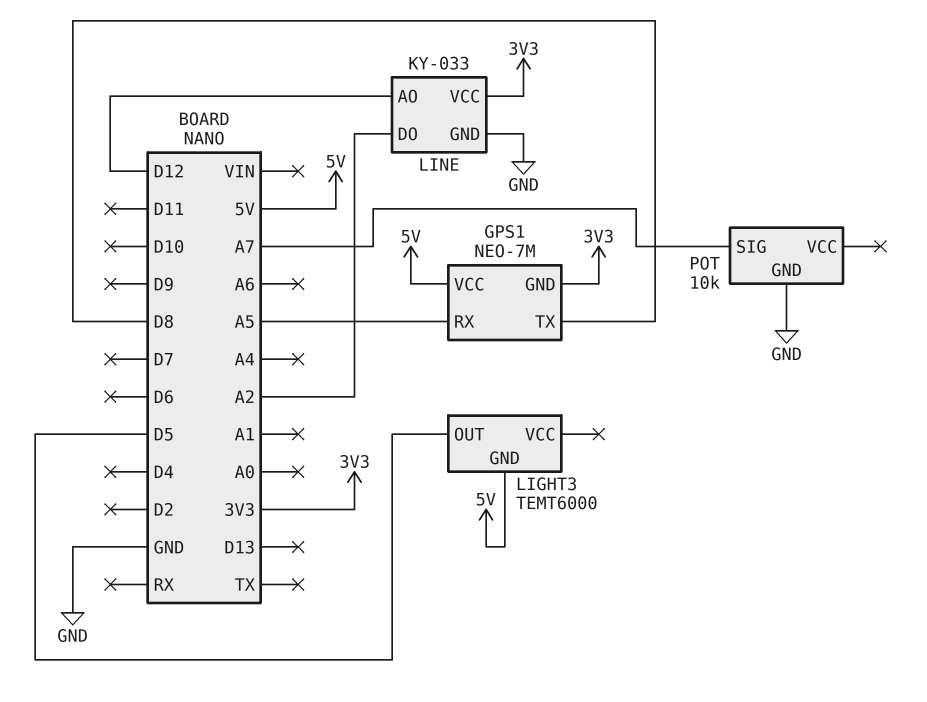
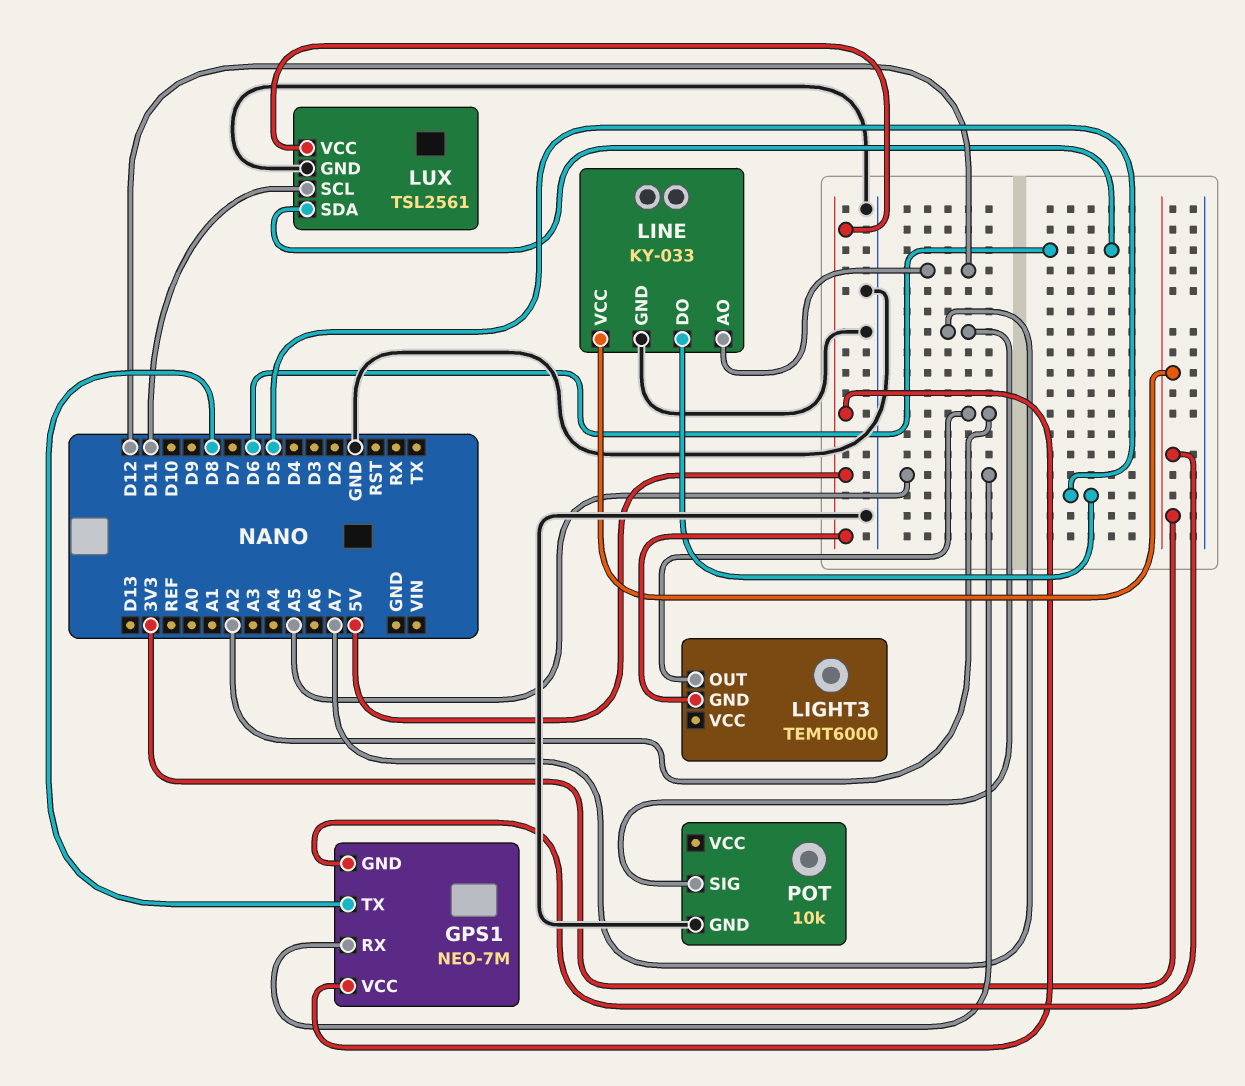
LIGHT3 pin OUT: D5 -> A2
LINE pin DO: A2 -> D5
LUX: none -> TSL2561
LUX pin GND: none -> GND
LUX pin SCL: none -> D11
LUX pin SDA: none -> D6
LUX pin VCC: none -> 5V

